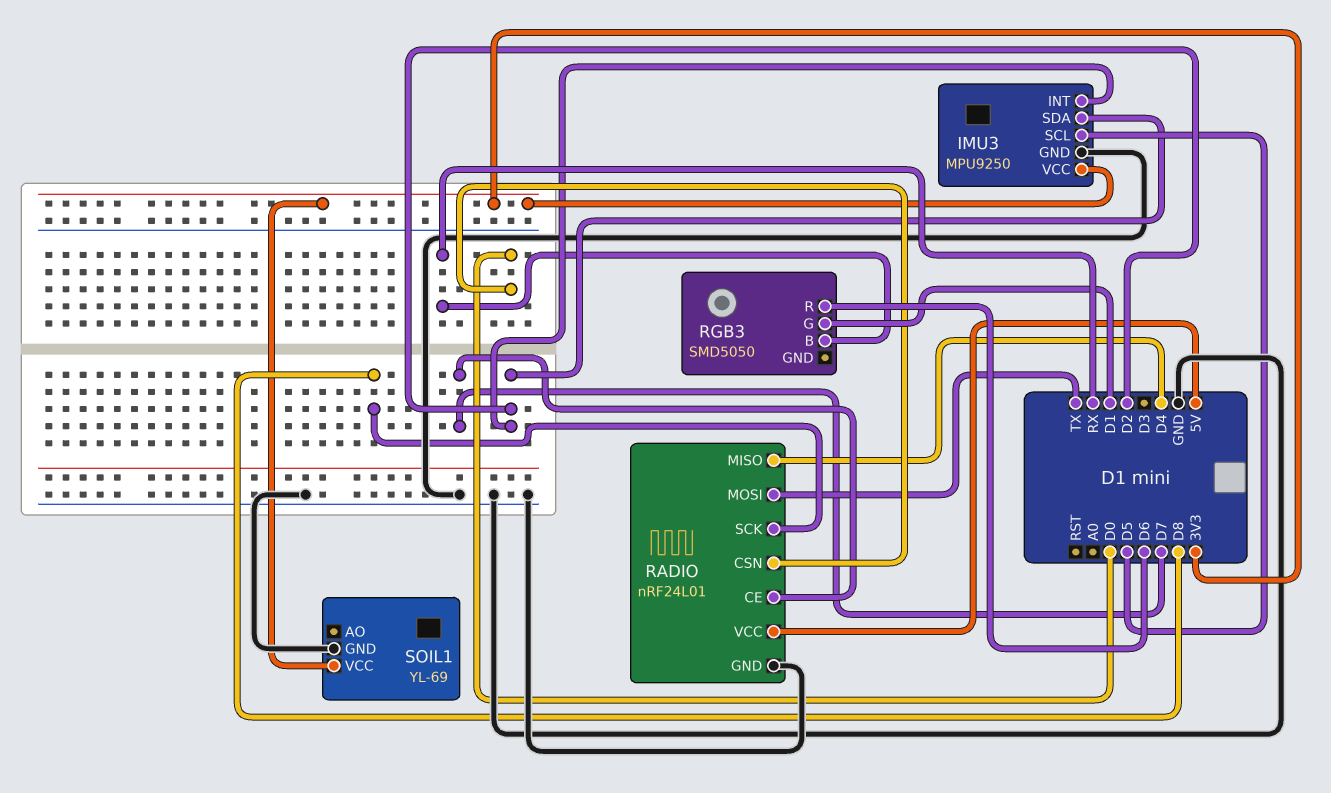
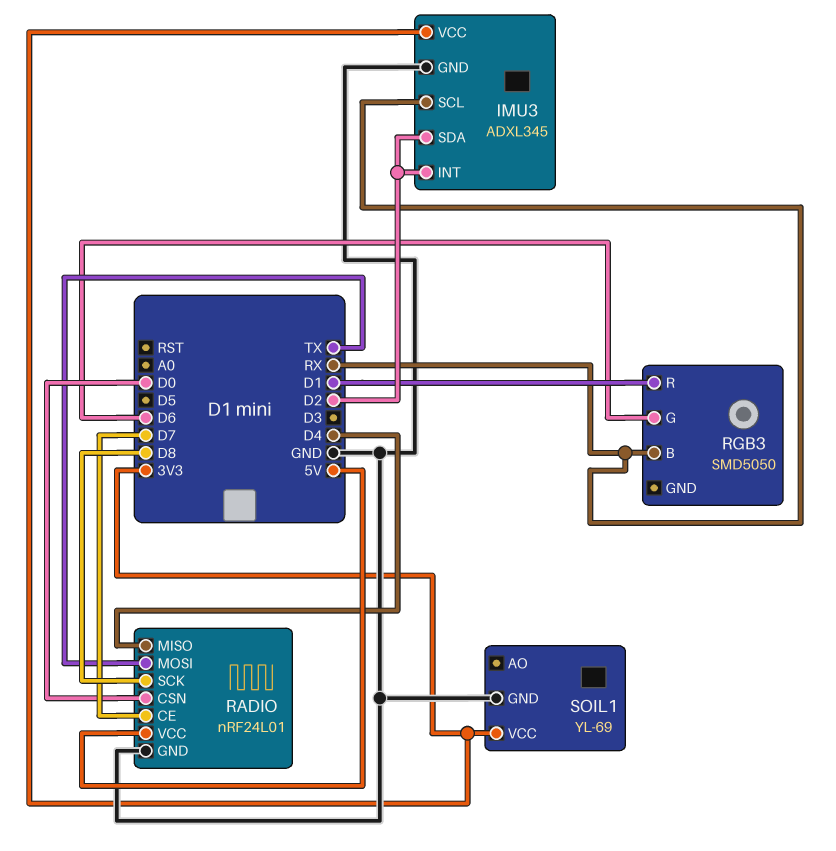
IMU3: MPU9250 -> ADXL345
IMU3 pin SCL: D5 -> RX
RGB3 pin G: D1 -> D6
RGB3 pin R: D6 -> D1

